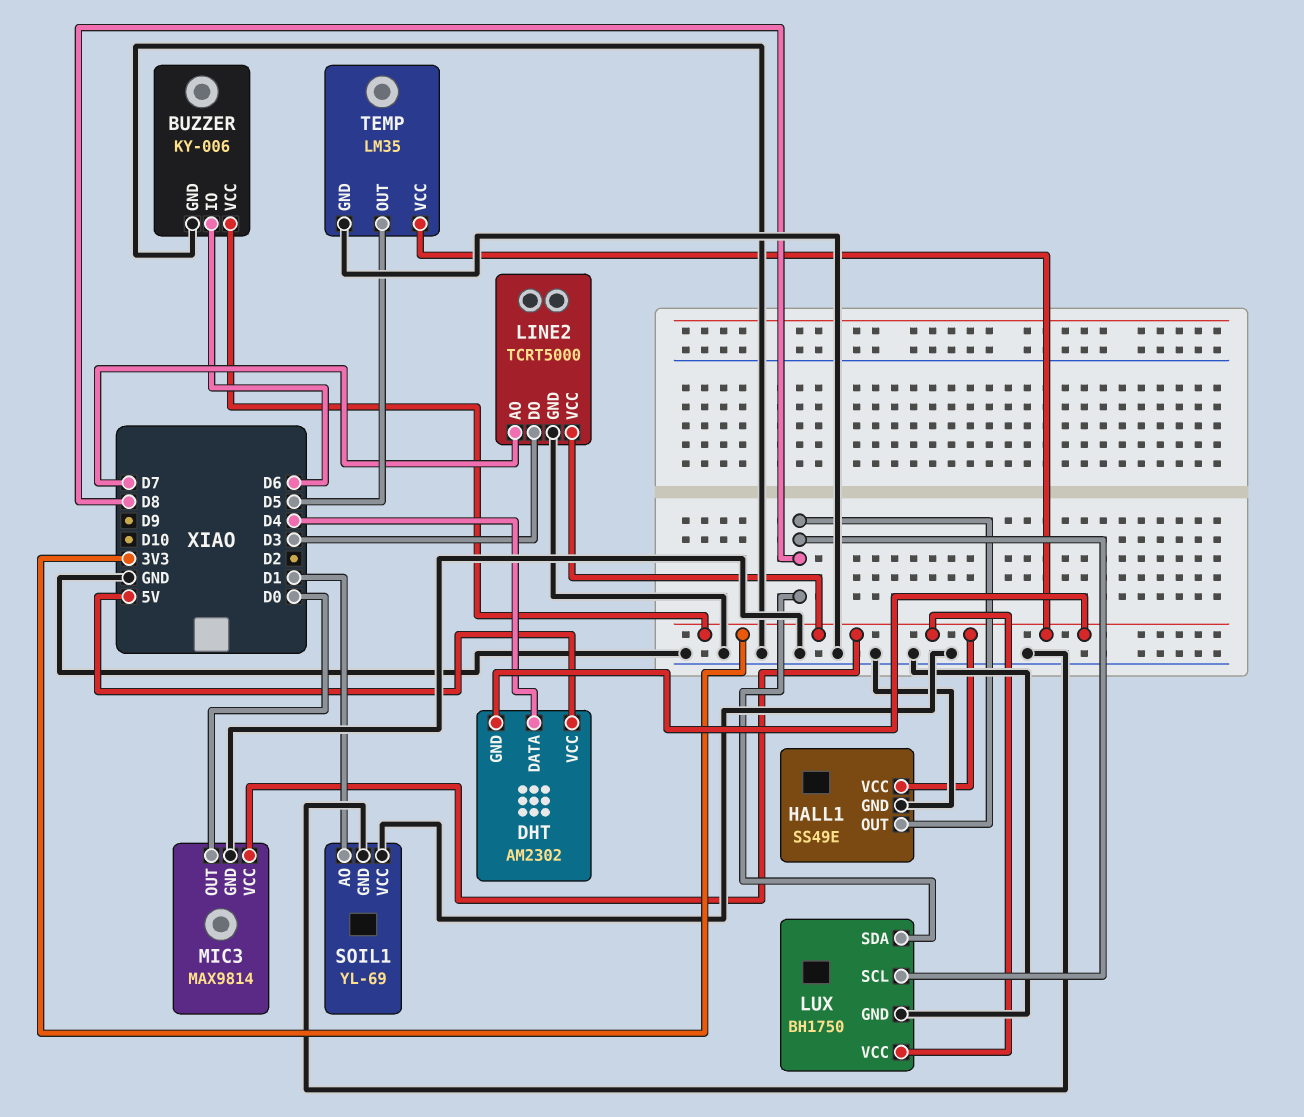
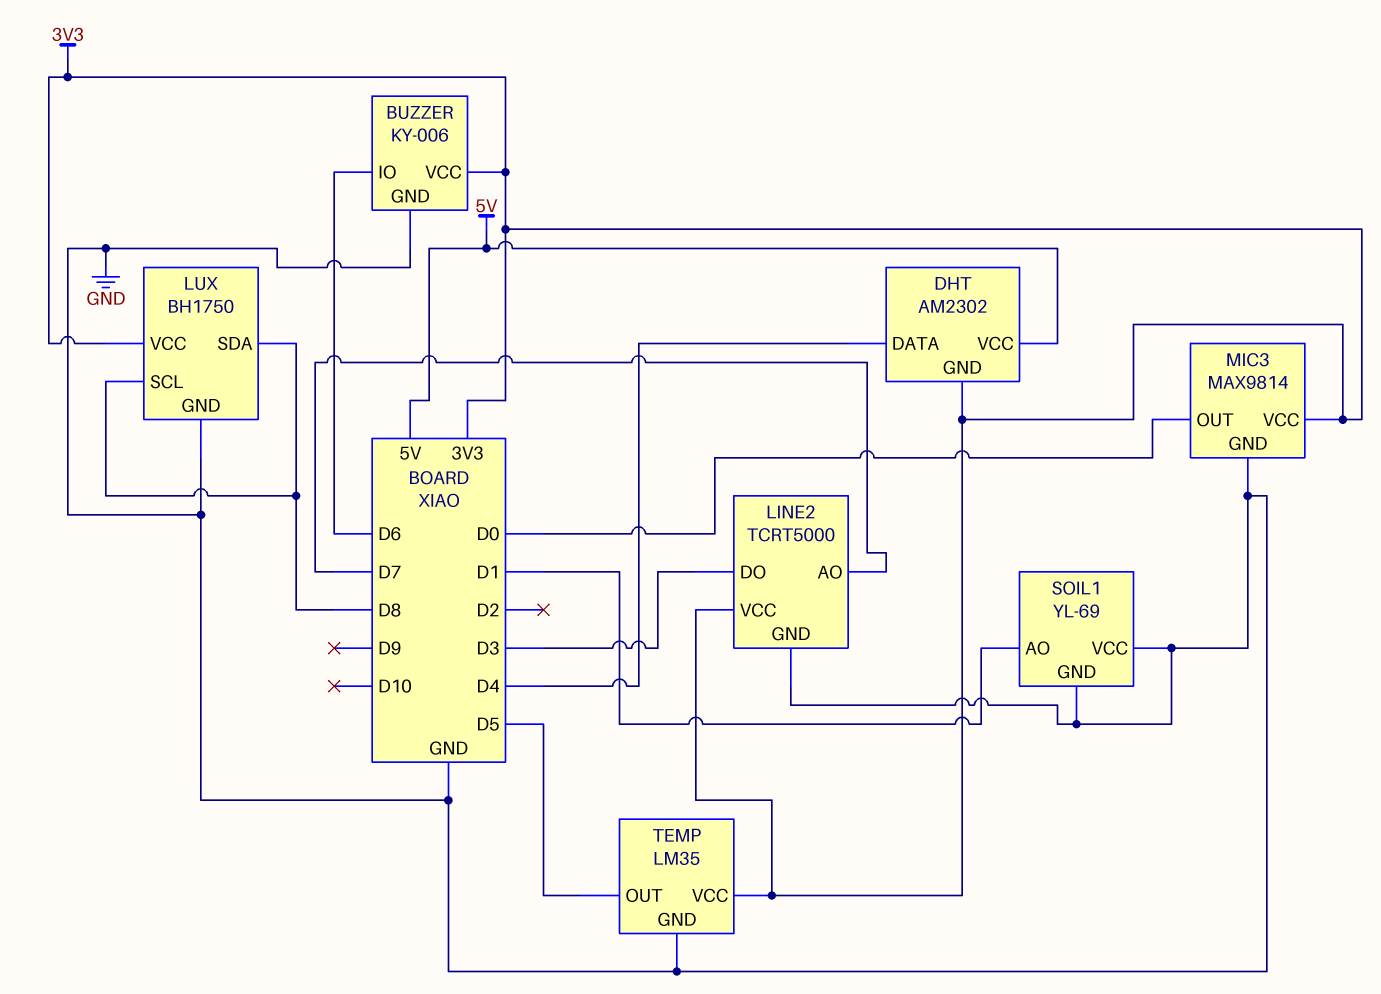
HALL1: SS49E -> none
HALL1 pin GND: GND -> none
HALL1 pin OUT: D8 -> none
HALL1 pin VCC: 3V3 -> none

